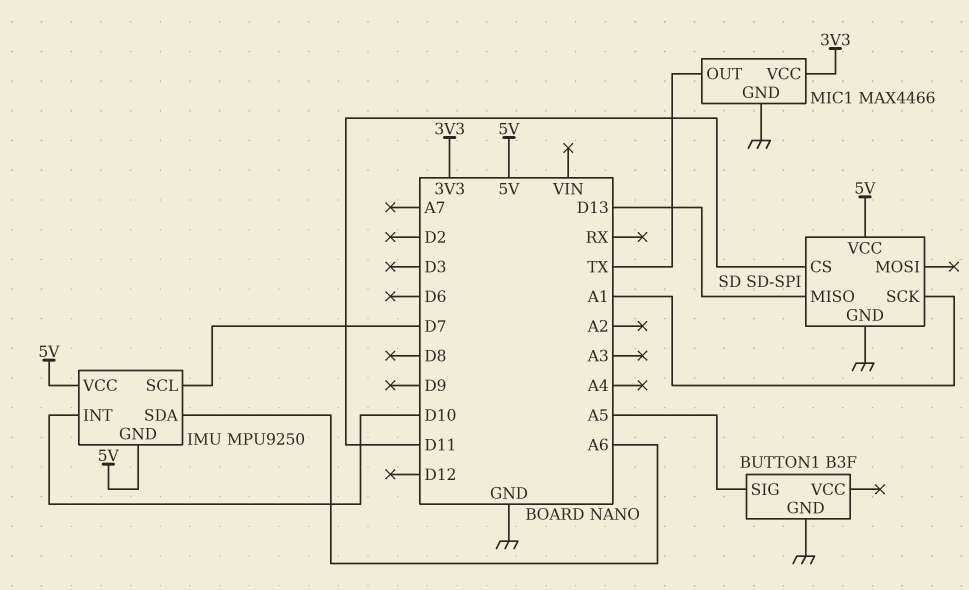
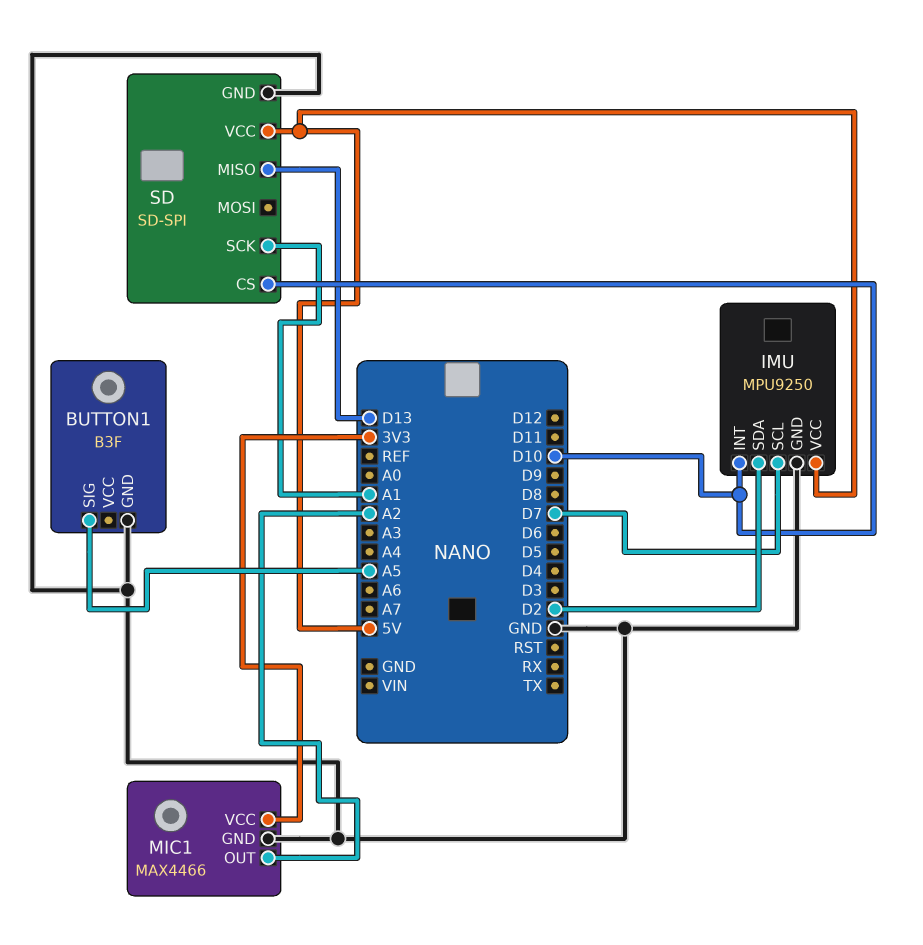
IMU pin GND: 5V -> GND
IMU pin SDA: A6 -> D2
MIC1 pin OUT: TX -> A2
SD pin CS: D11 -> D10

